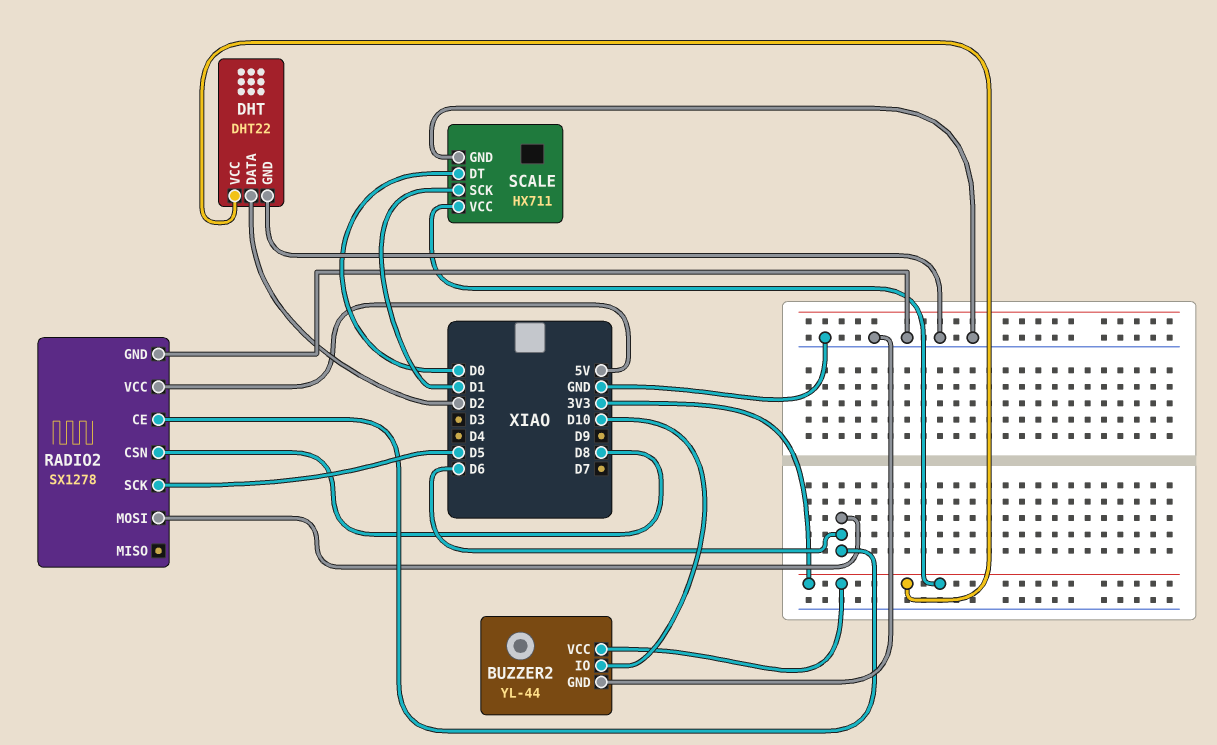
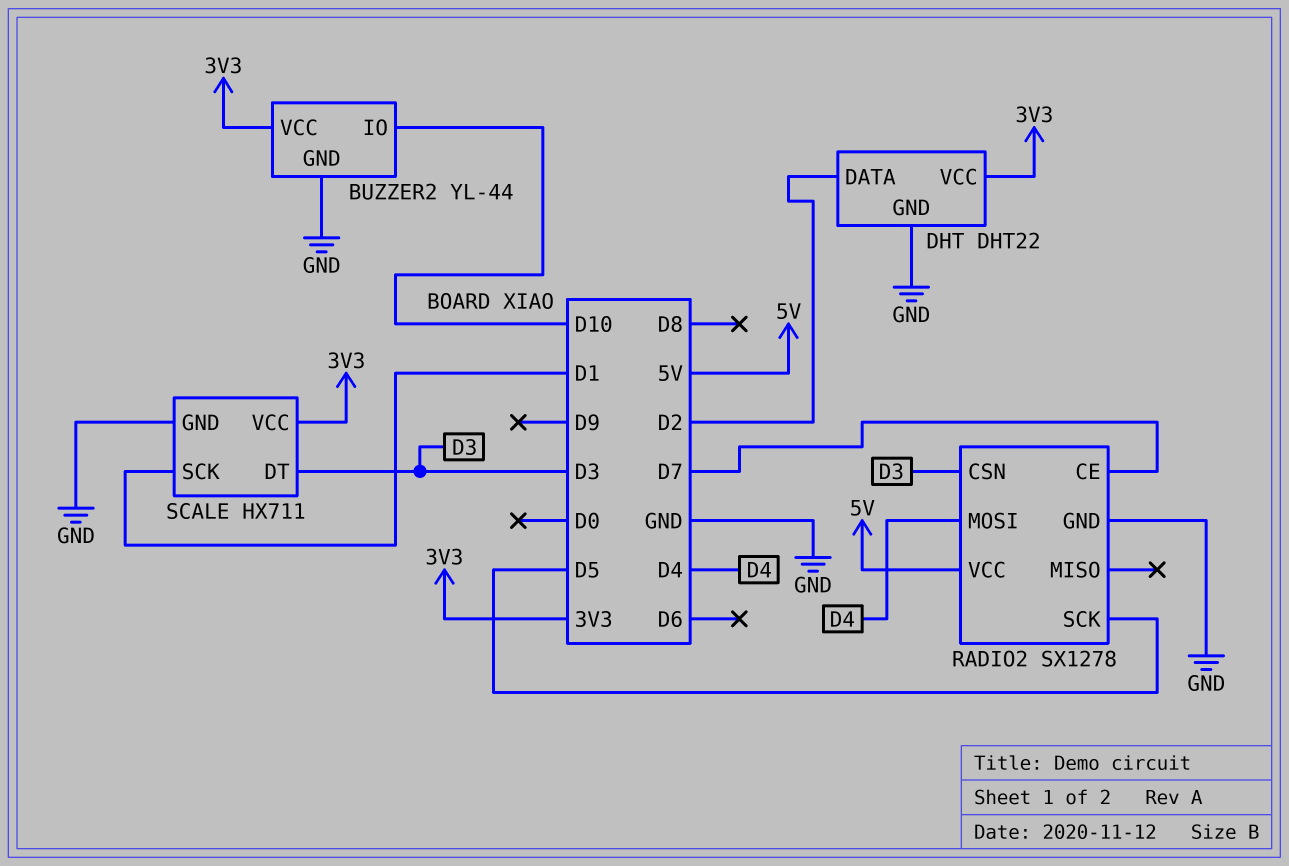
RADIO2 pin CE: D6 -> D7
RADIO2 pin CSN: D8 -> D3
RADIO2 pin MOSI: D6 -> D4
SCALE pin DT: D0 -> D3

